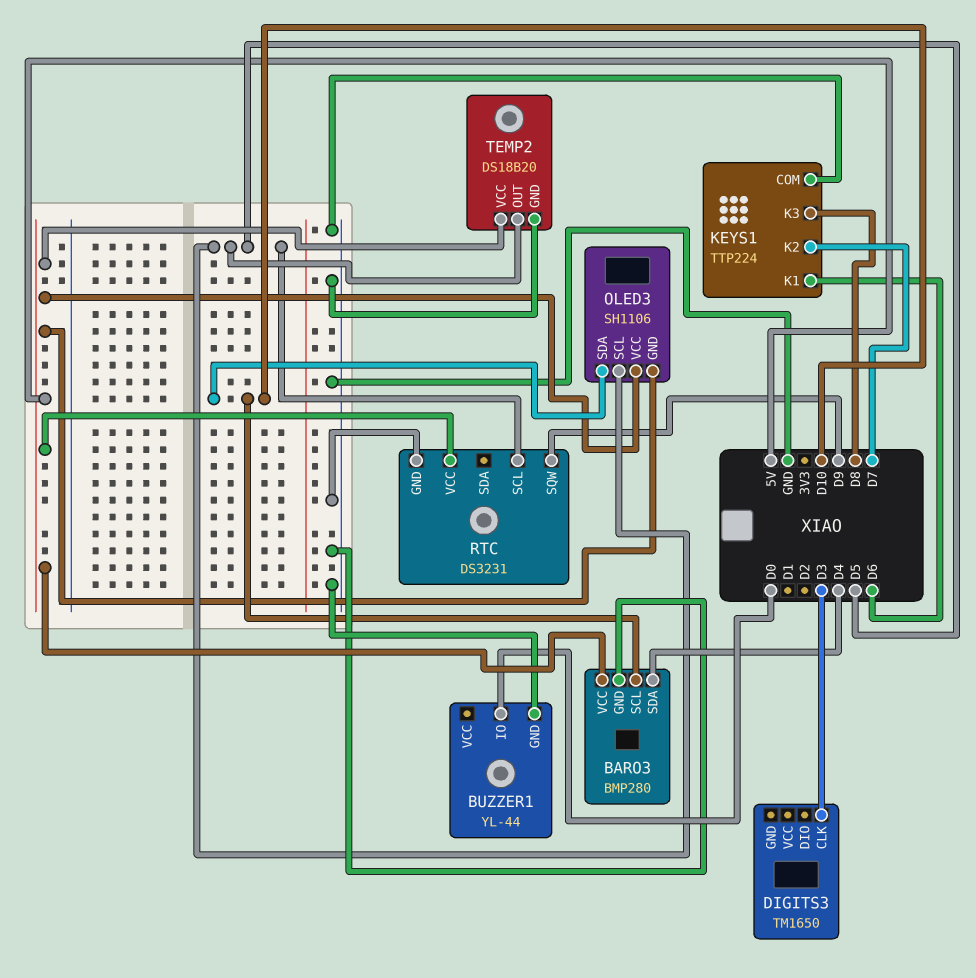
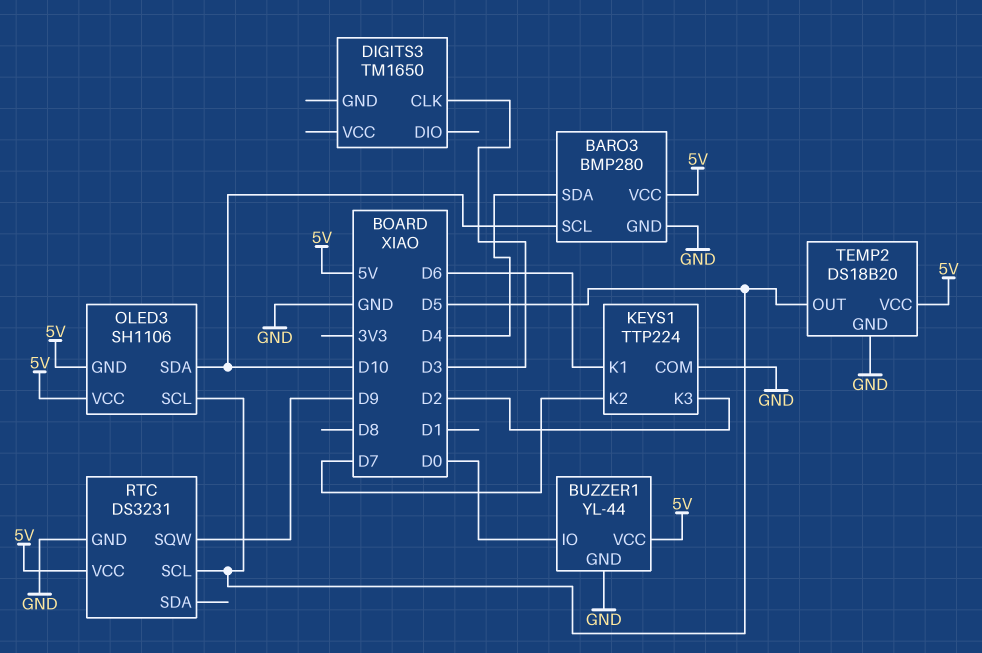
BUZZER1 pin VCC: none -> 5V
KEYS1 pin K3: D8 -> D2

